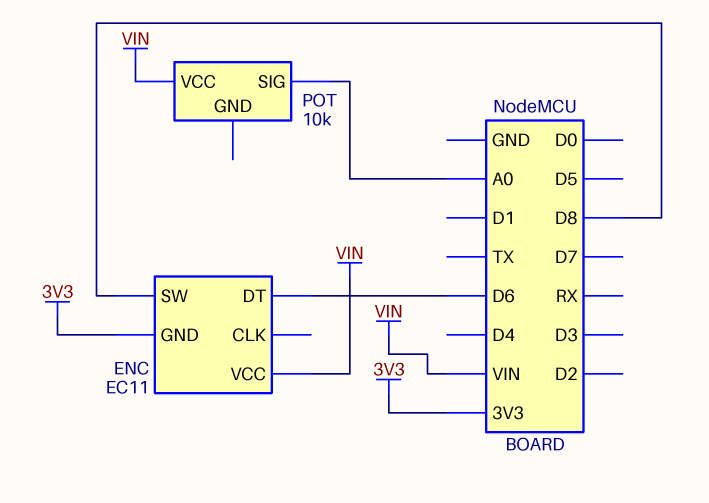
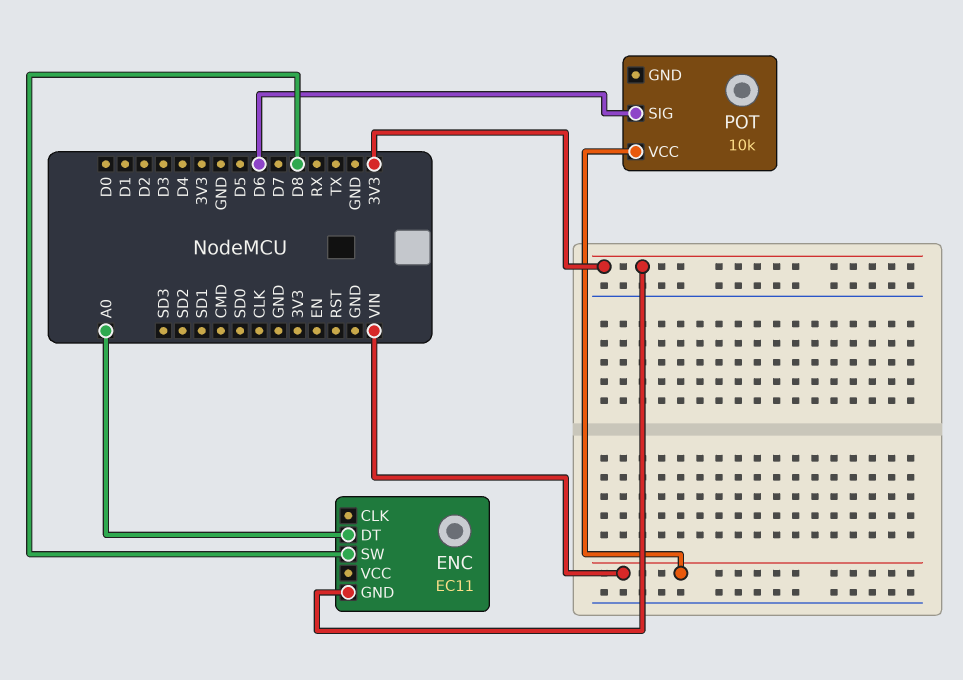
ENC pin DT: D6 -> A0
ENC pin VCC: VIN -> none
POT pin SIG: A0 -> D6

